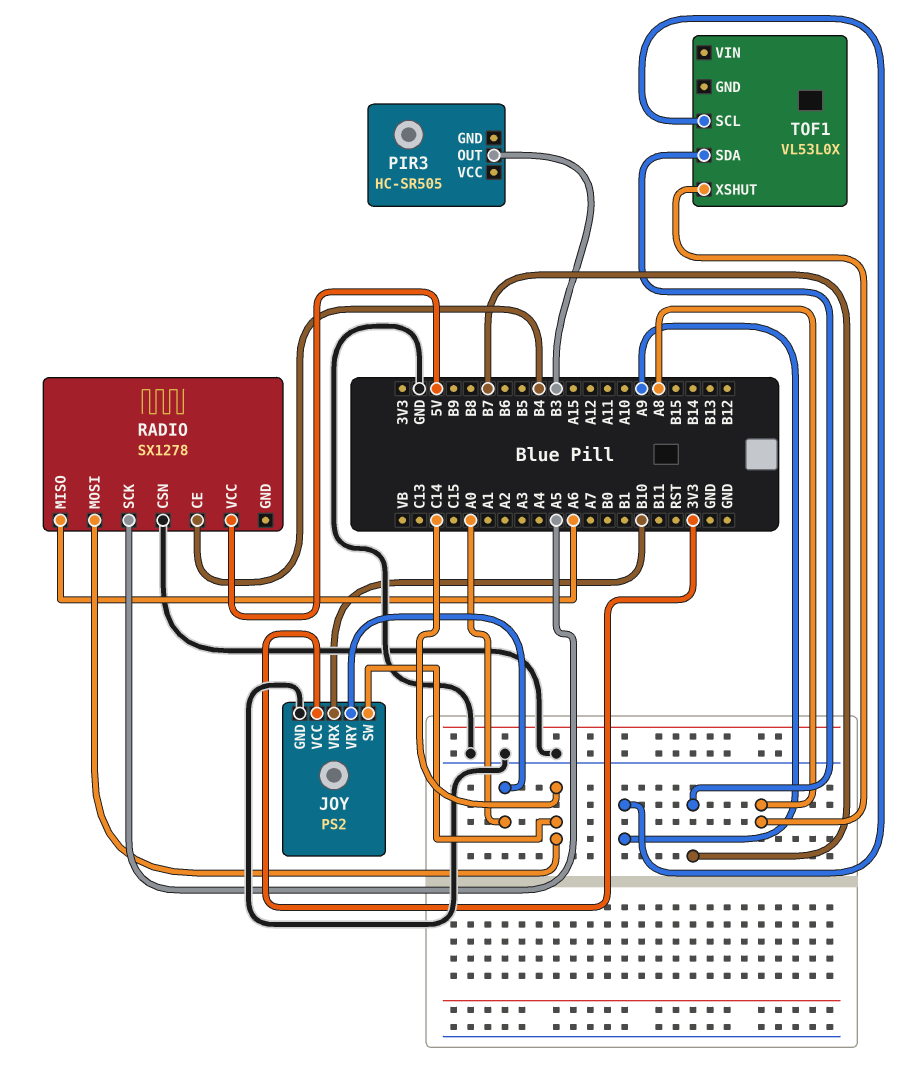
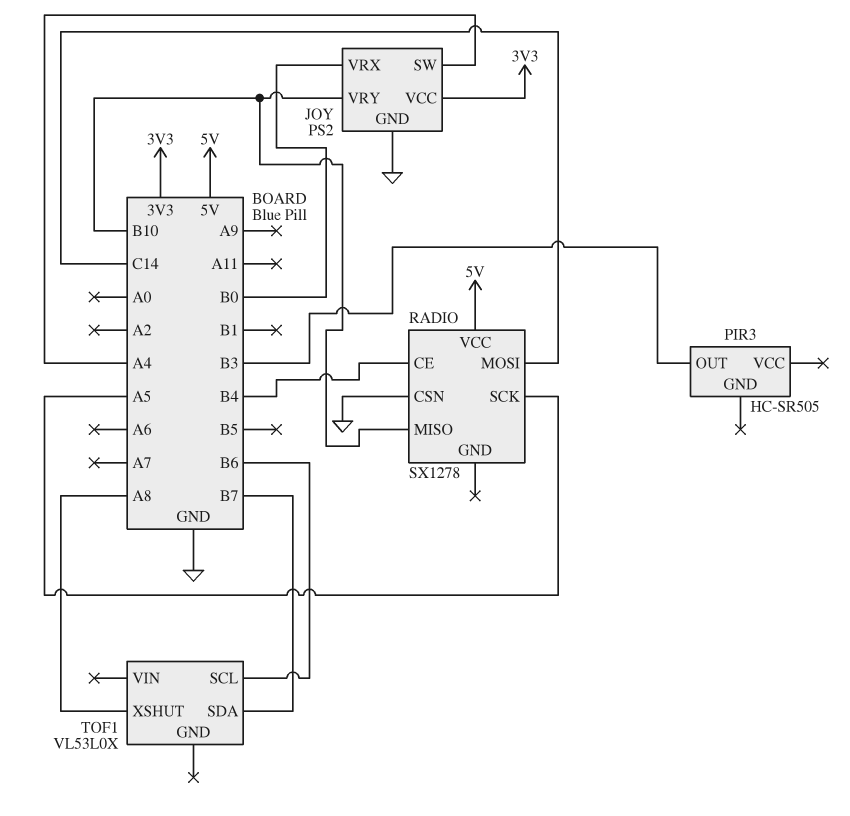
JOY pin SW: C14 -> A4
JOY pin VRX: B10 -> B0
JOY pin VRY: A0 -> B10
RADIO pin MISO: A6 -> B10
TOF1 pin SCL: A9 -> B6

